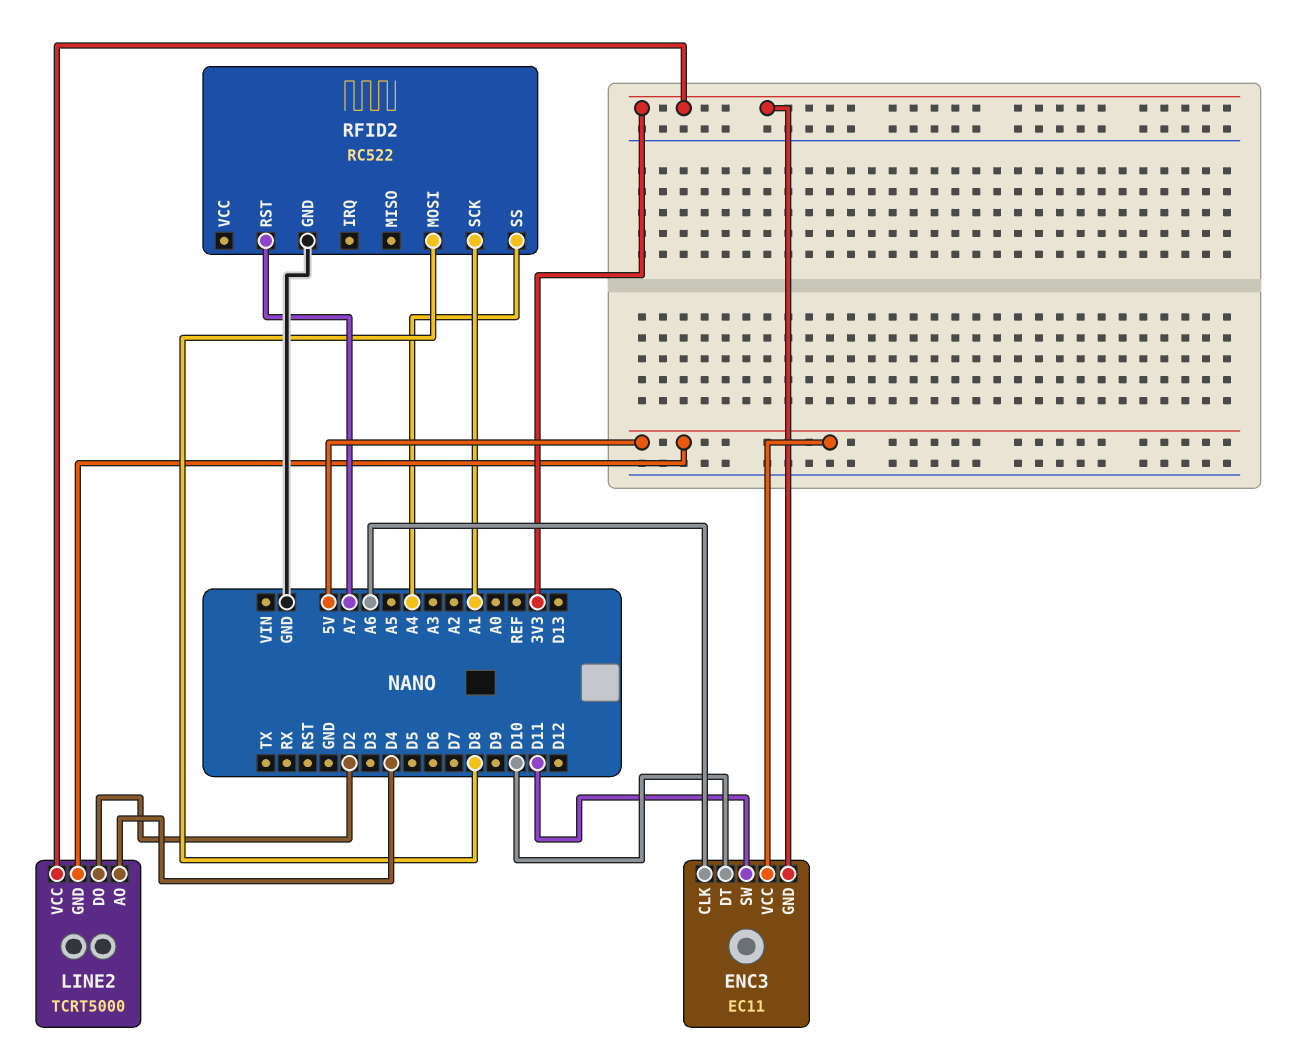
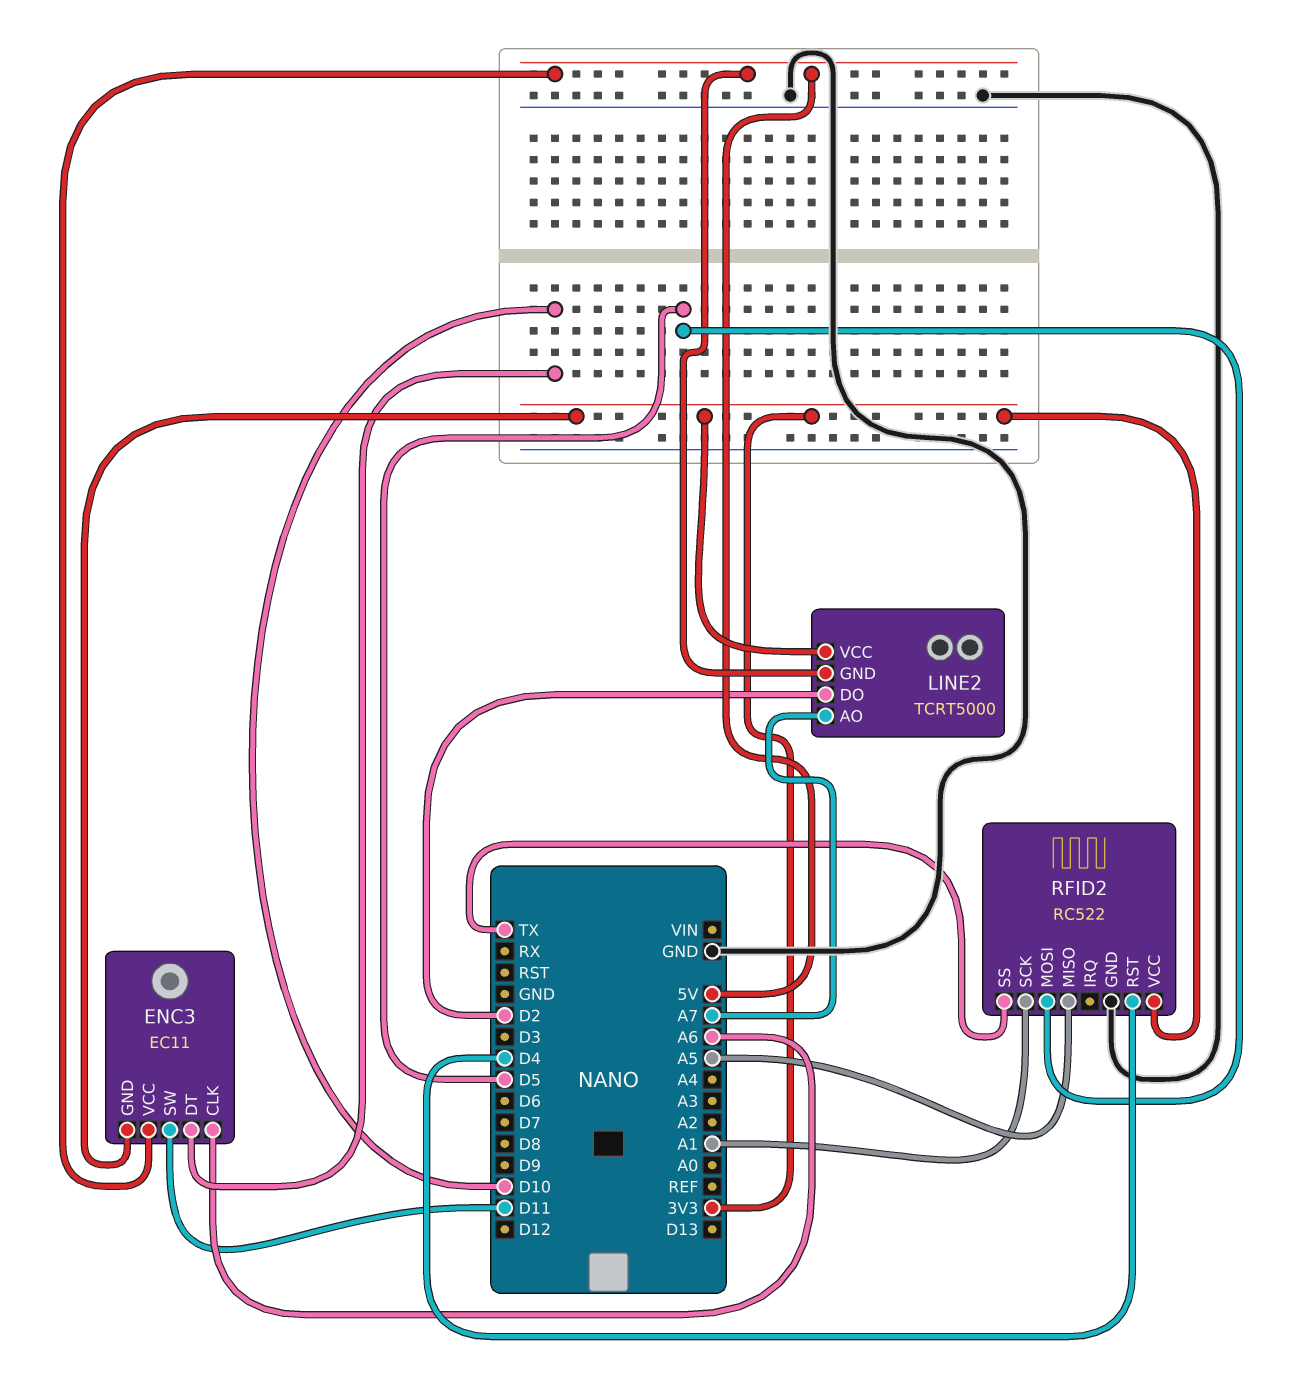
LINE2 pin AO: D4 -> A7
RFID2 pin MISO: none -> A5
RFID2 pin MOSI: D8 -> D5
RFID2 pin RST: A7 -> D4
RFID2 pin SS: A4 -> TX
RFID2 pin VCC: none -> 3V3

